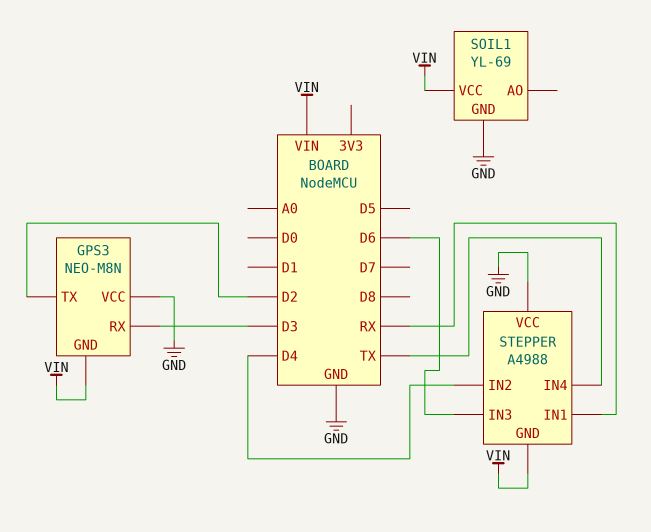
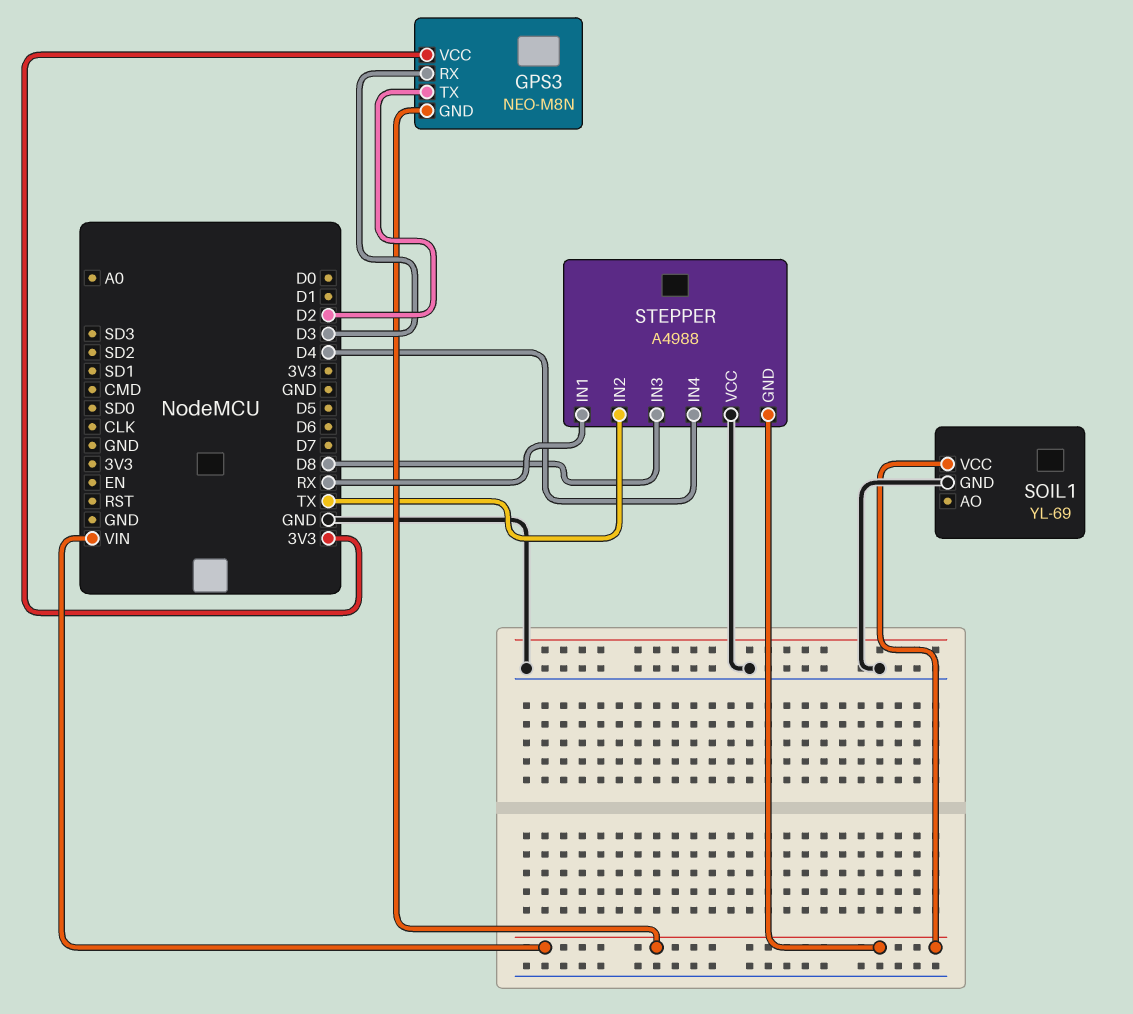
GPS3 pin VCC: GND -> 3V3
STEPPER pin IN2: D4 -> TX
STEPPER pin IN3: D6 -> D8
STEPPER pin IN4: TX -> D4

